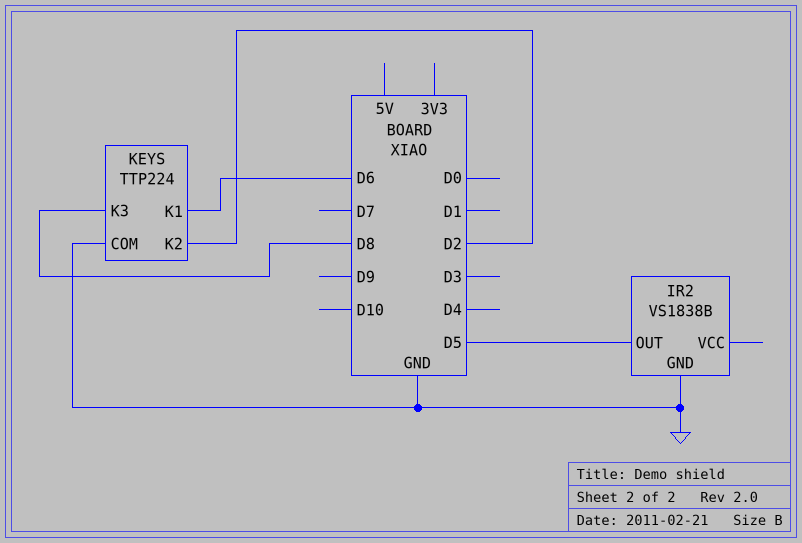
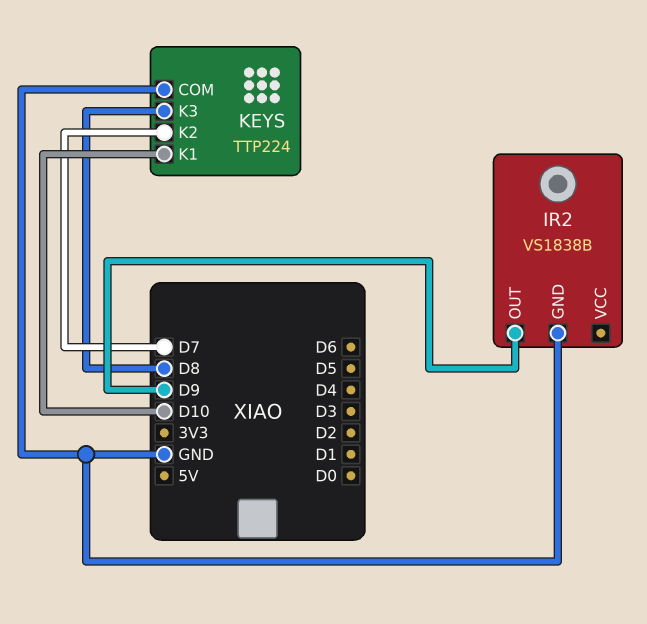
IR2 pin OUT: D5 -> D9
KEYS pin K1: D6 -> D10
KEYS pin K2: D2 -> D7

